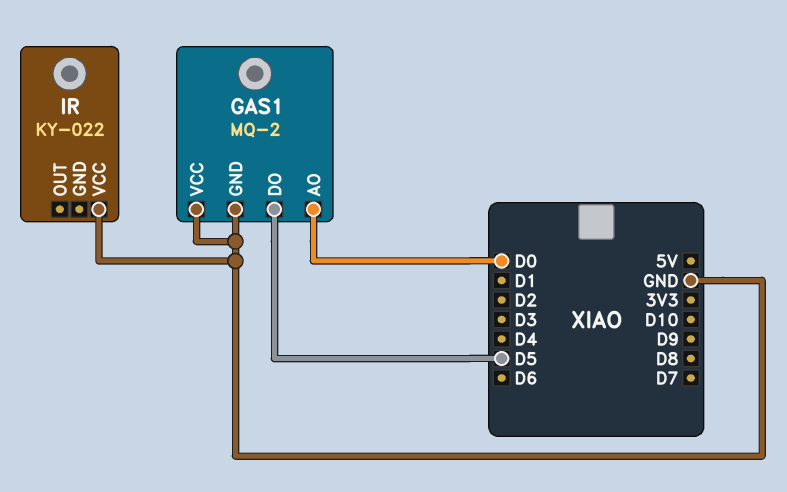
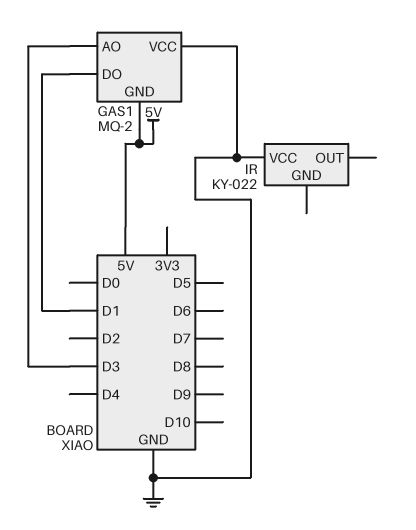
GAS1 pin AO: D0 -> D3
GAS1 pin DO: D5 -> D1
GAS1 pin GND: GND -> 5V

